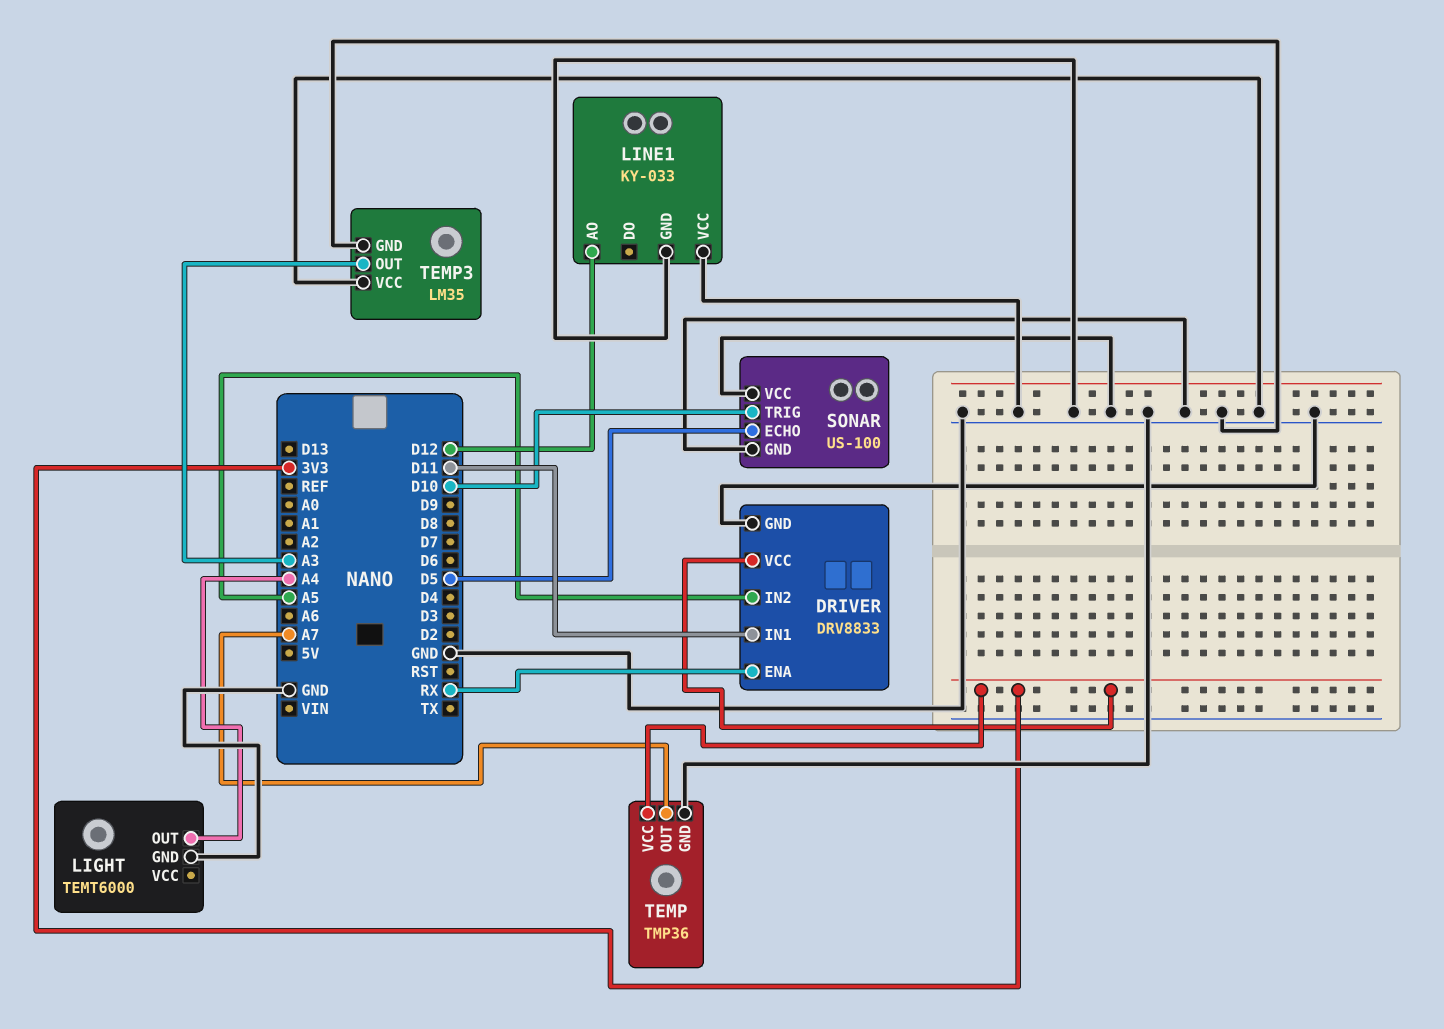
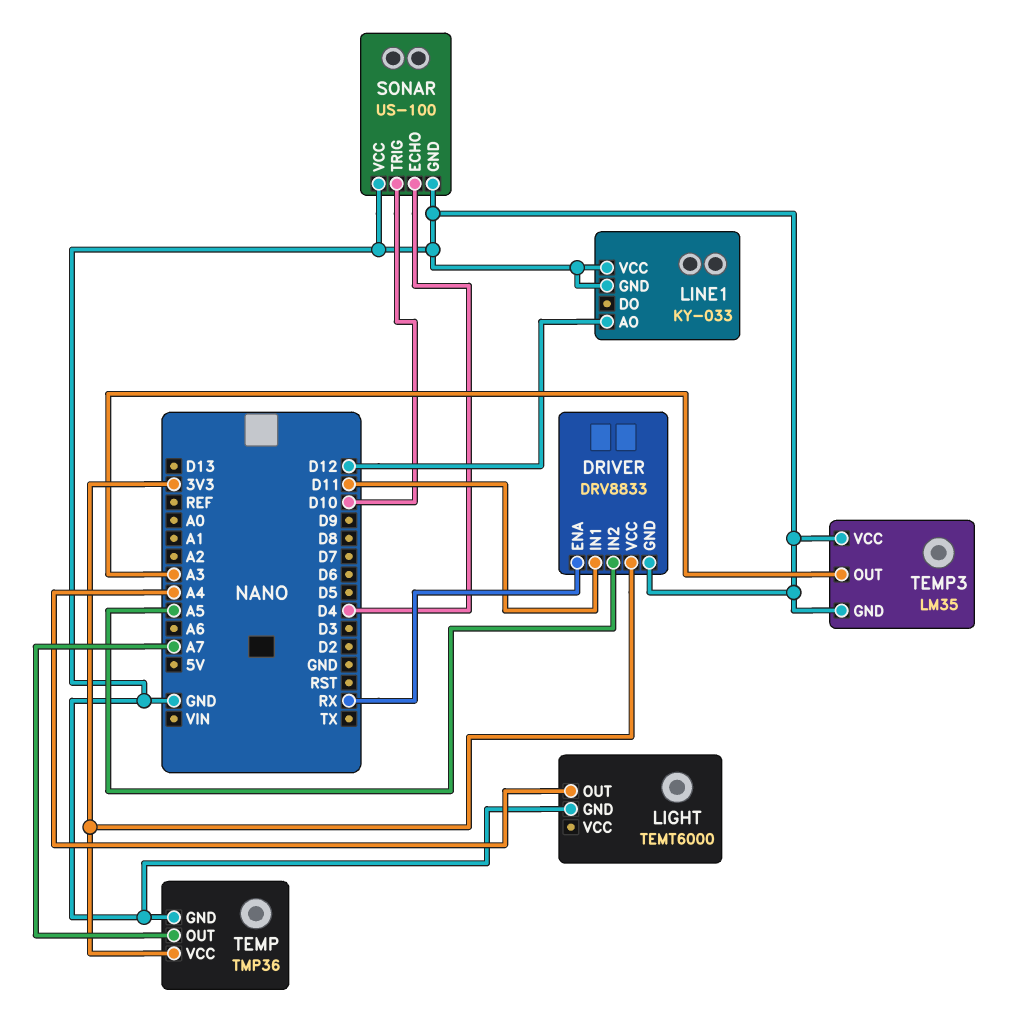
SONAR pin ECHO: D5 -> D4

